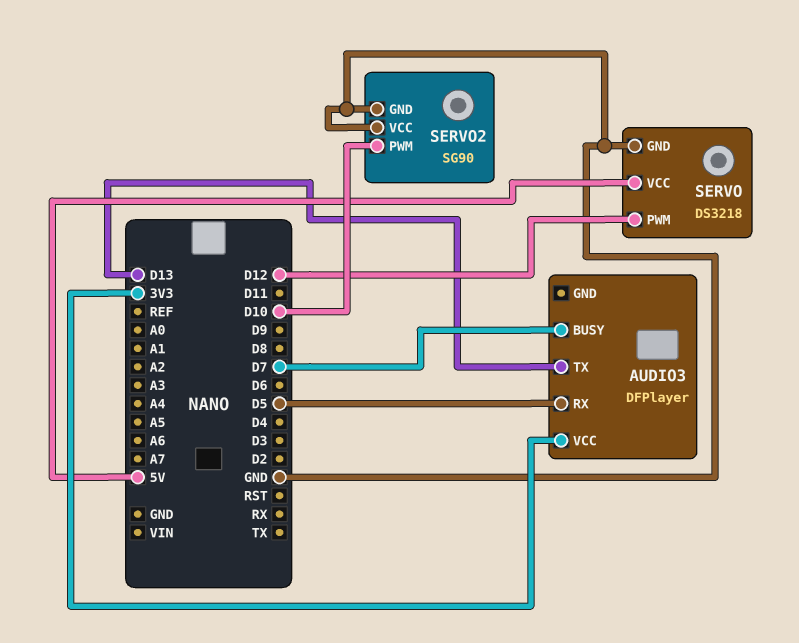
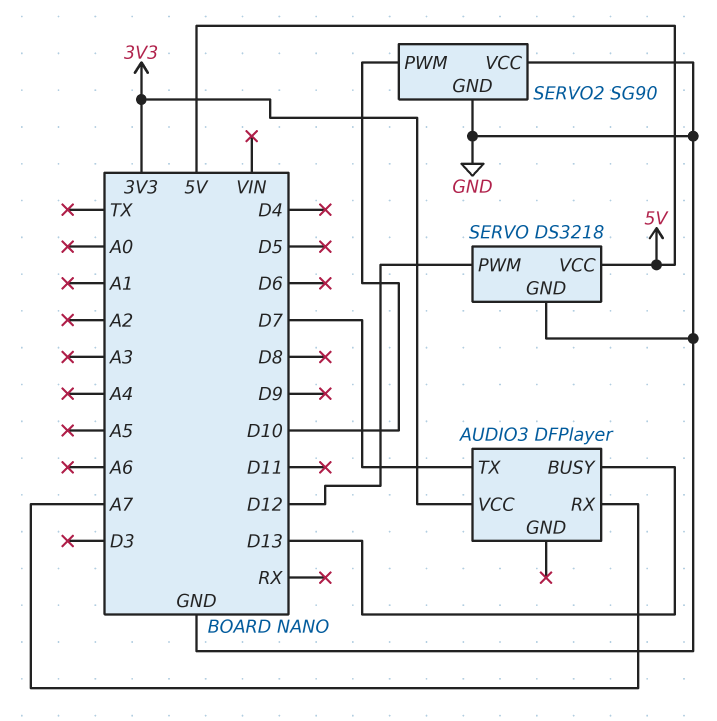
AUDIO3 pin BUSY: D7 -> D13
AUDIO3 pin RX: D5 -> A7
AUDIO3 pin TX: D13 -> D7

